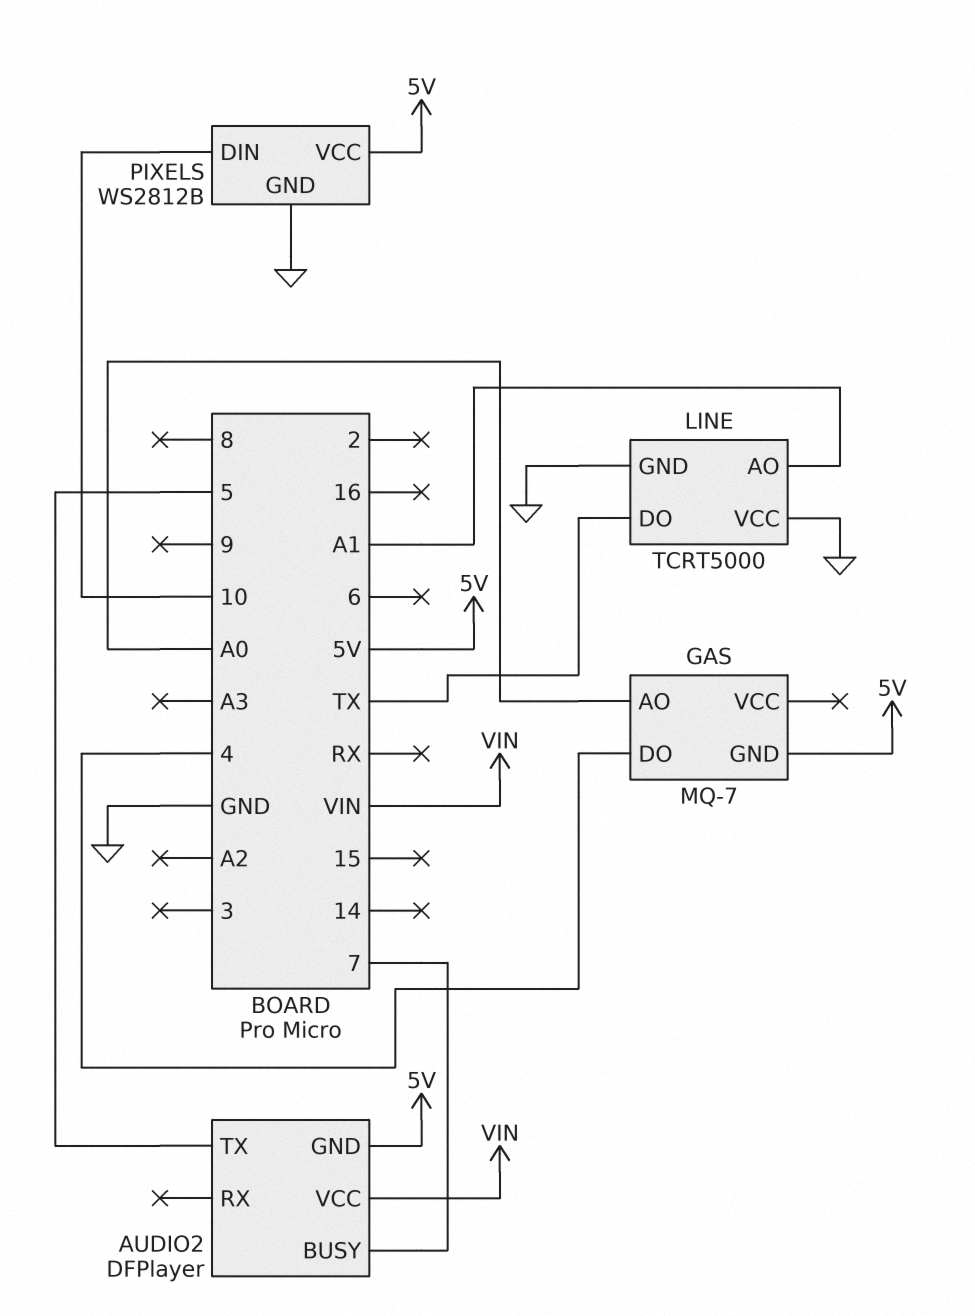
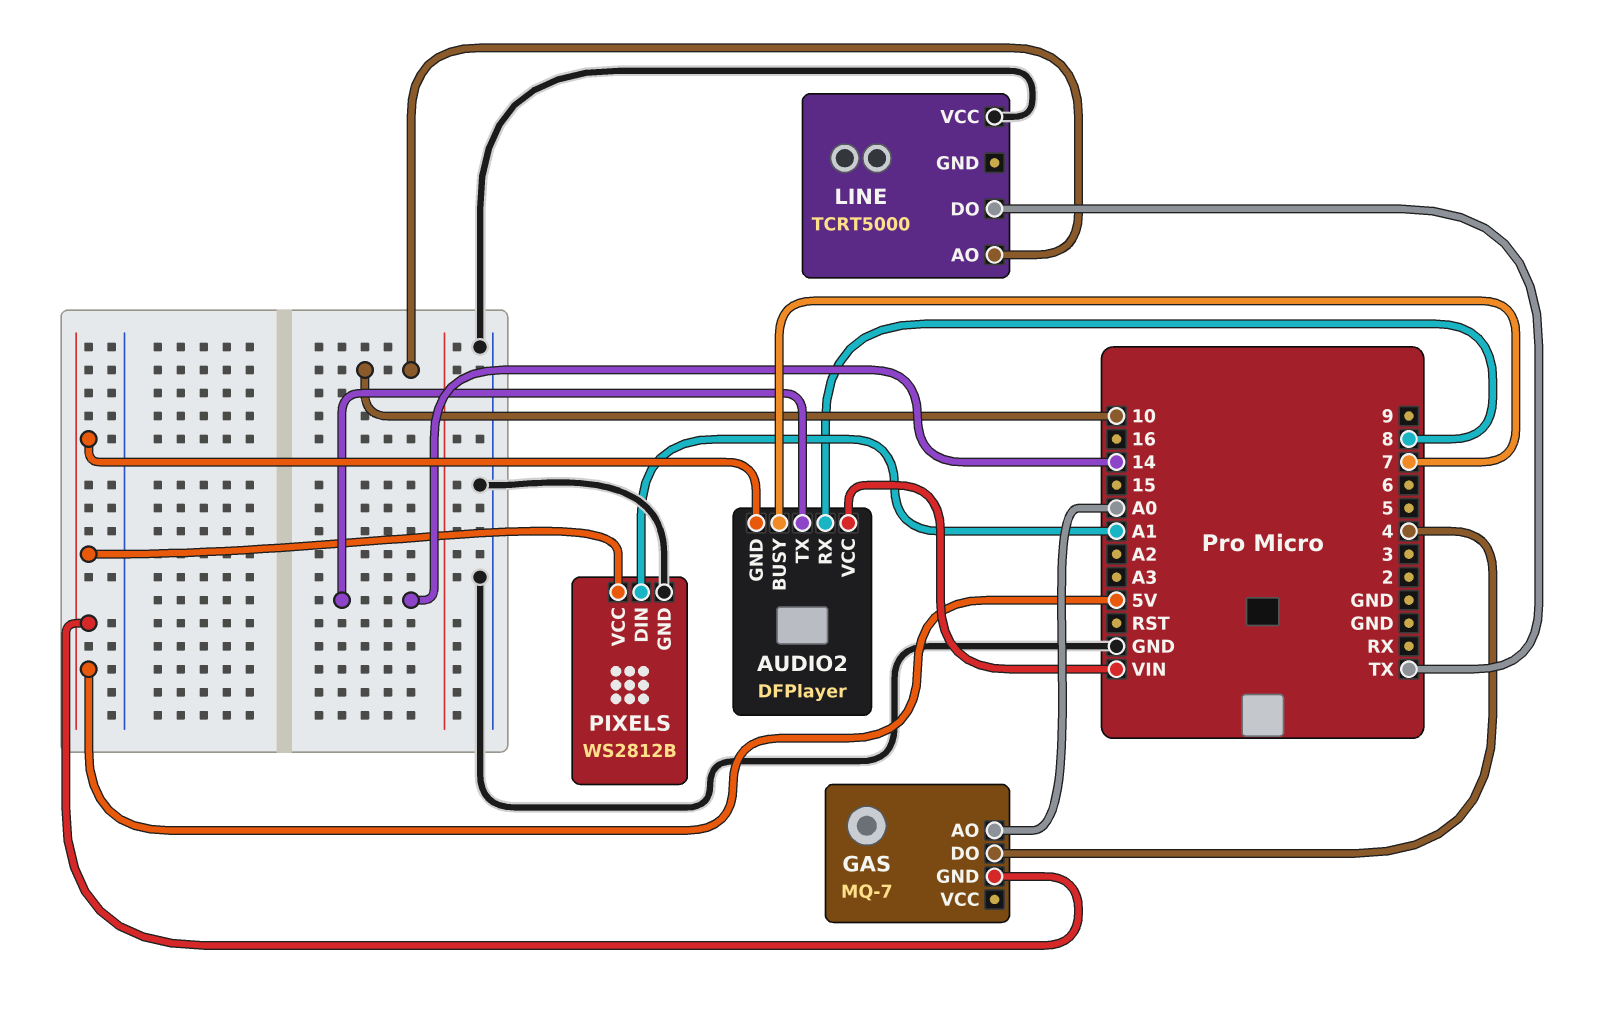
AUDIO2 pin RX: none -> 8
AUDIO2 pin TX: 5 -> 14
LINE pin AO: A1 -> 10
LINE pin GND: GND -> none
PIXELS pin DIN: 10 -> A1

